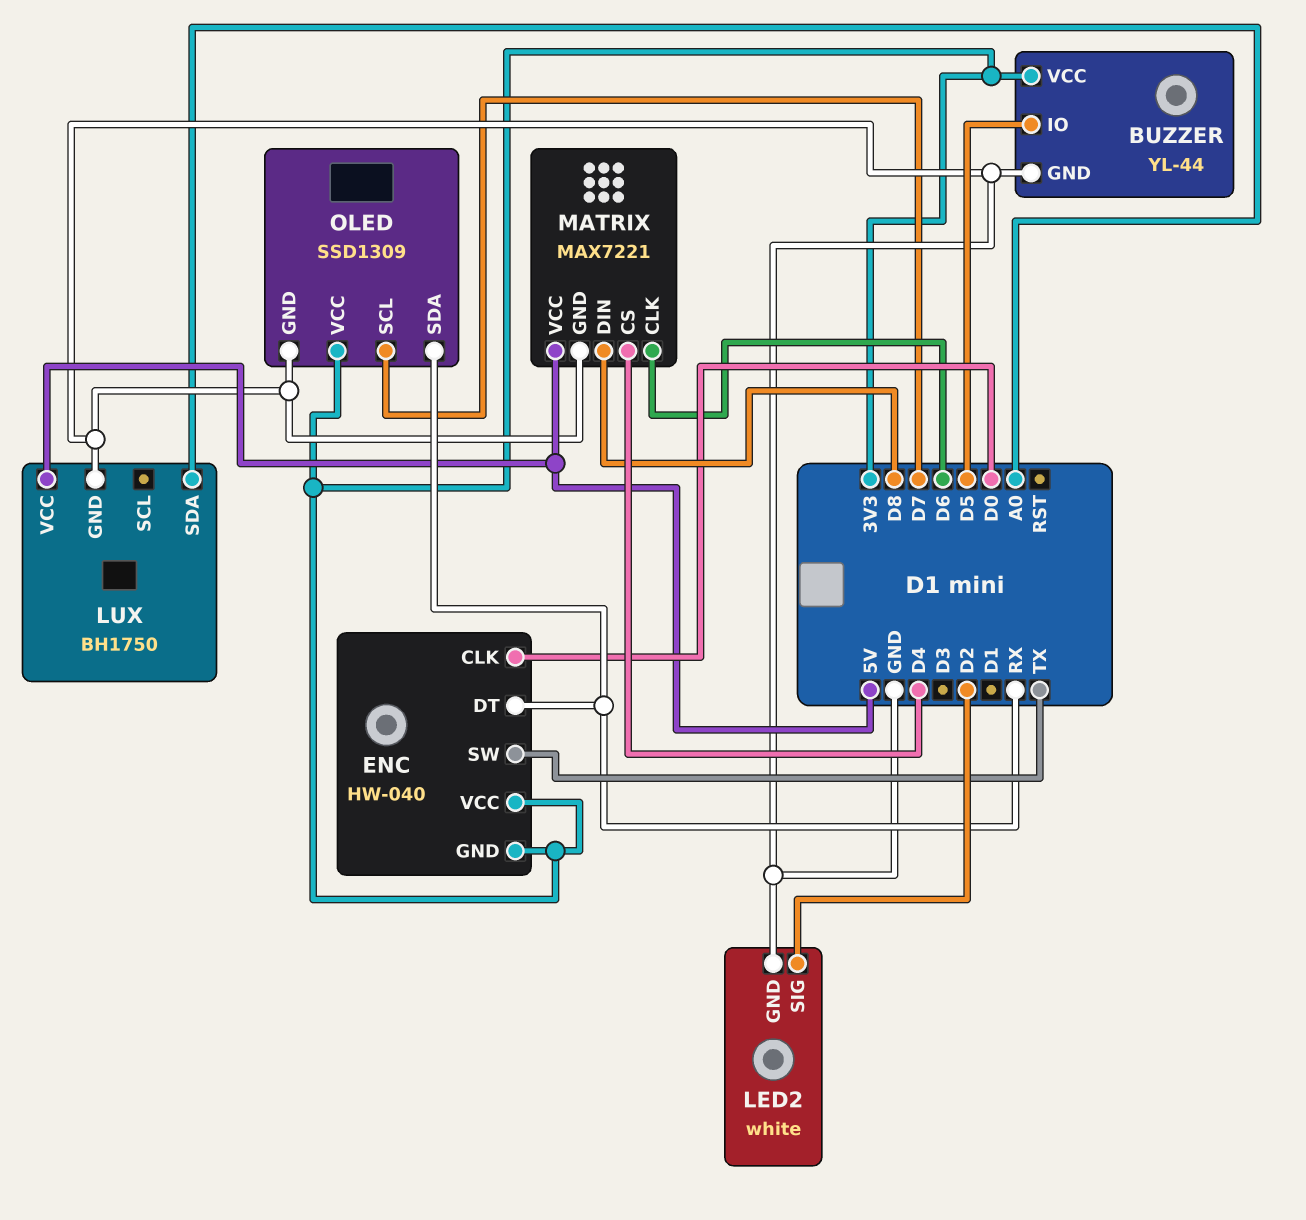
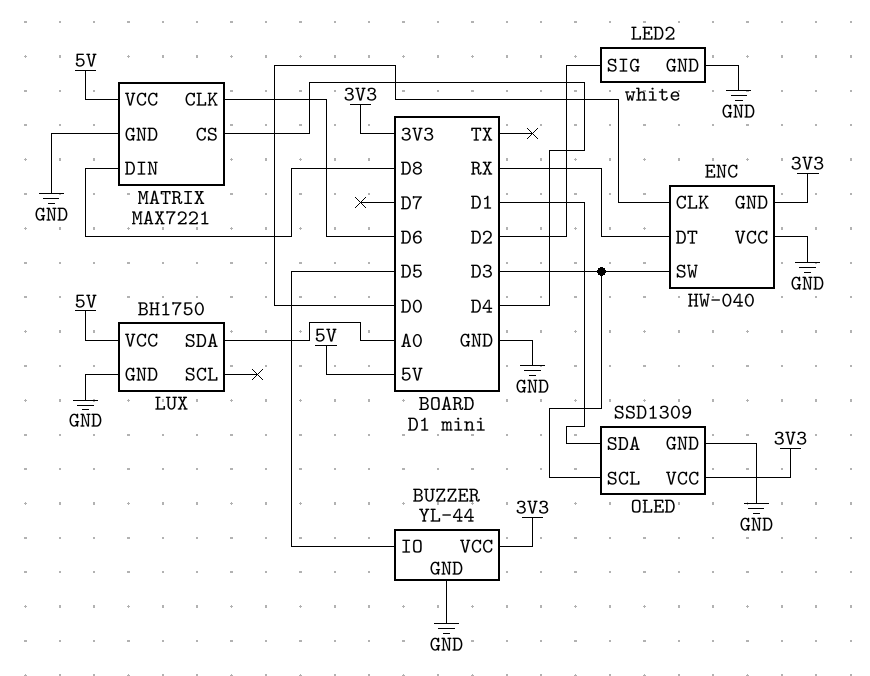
ENC pin SW: TX -> D3
ENC pin VCC: 3V3 -> GND
OLED pin SCL: D7 -> D3
OLED pin SDA: RX -> D1

